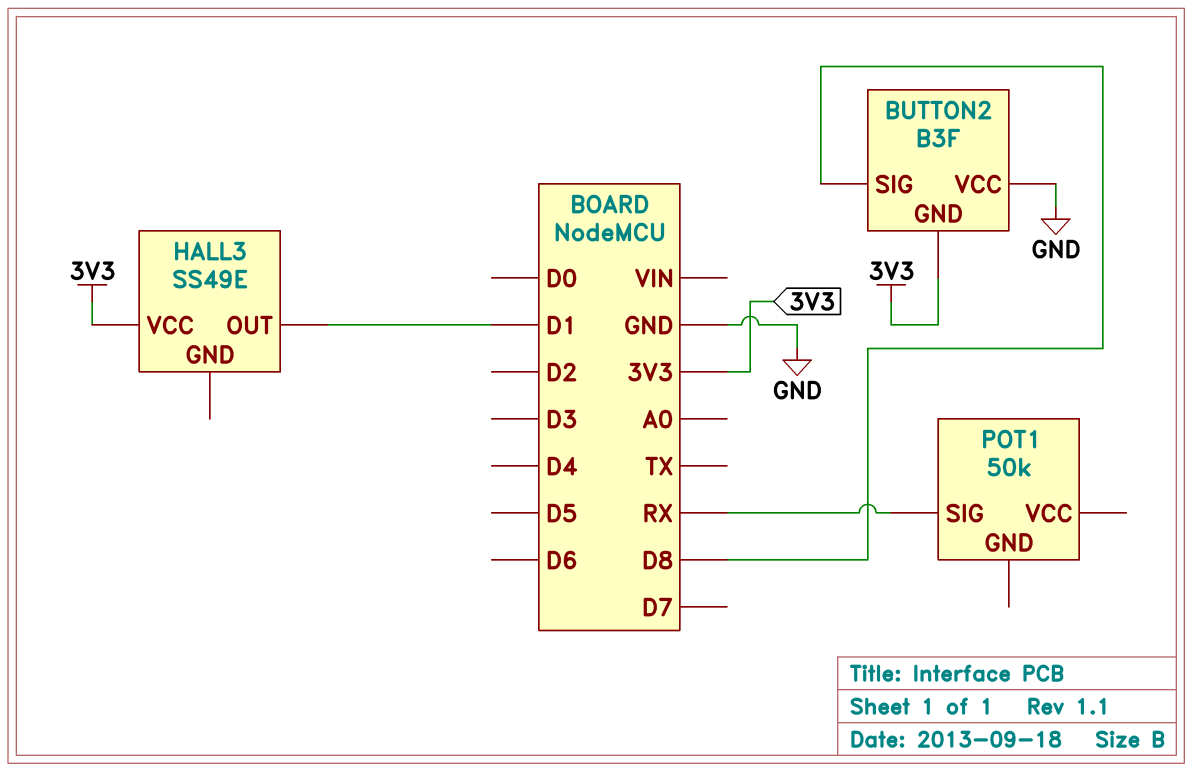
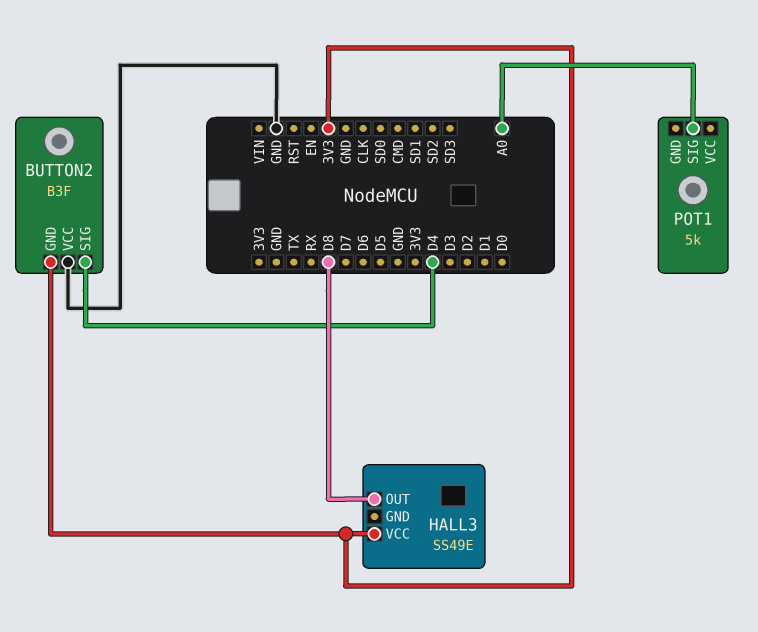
BUTTON2 pin SIG: D8 -> D4
HALL3 pin OUT: D1 -> D8
POT1: 50k -> 5k
POT1 pin SIG: RX -> A0

